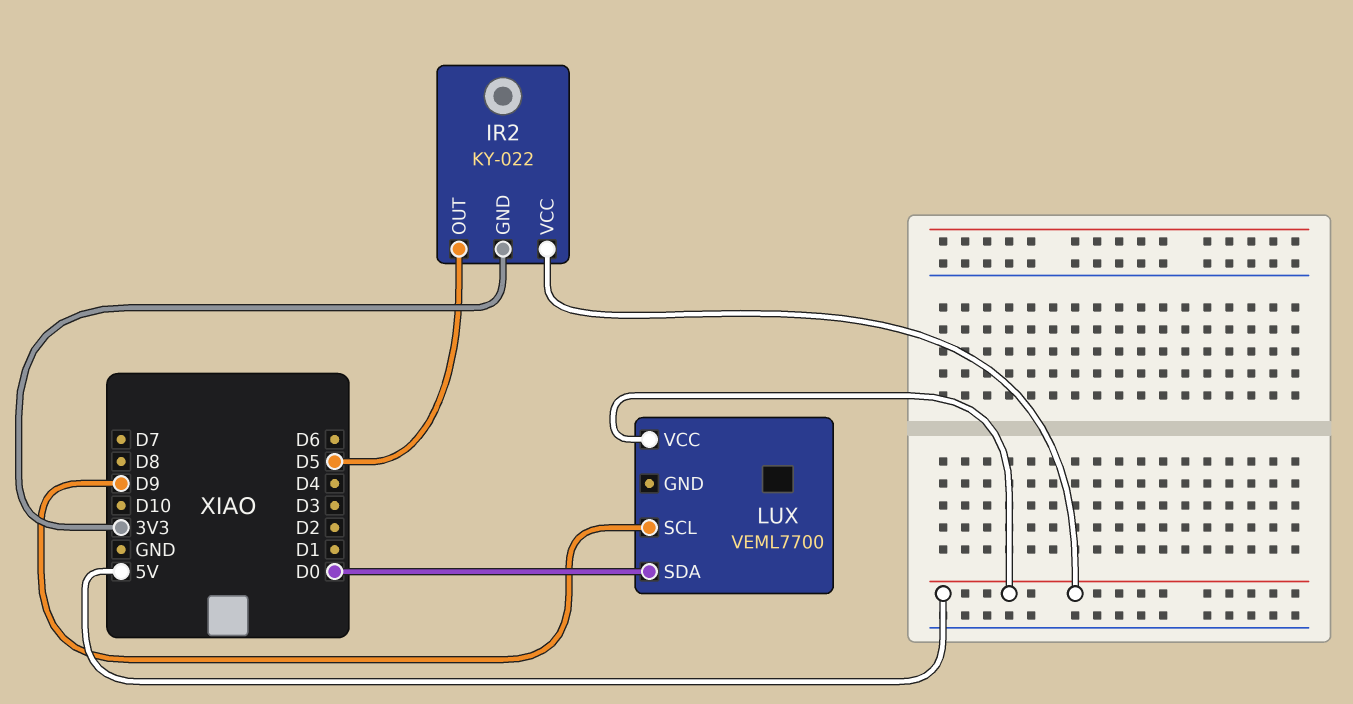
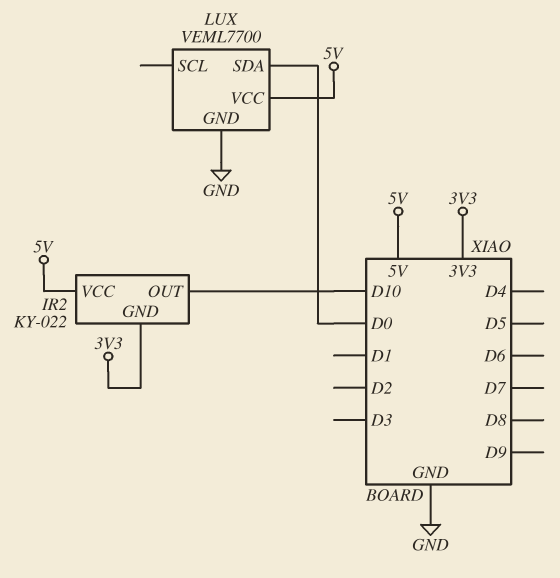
IR2 pin OUT: D5 -> D10
LUX pin GND: none -> GND
LUX pin SCL: D9 -> none

